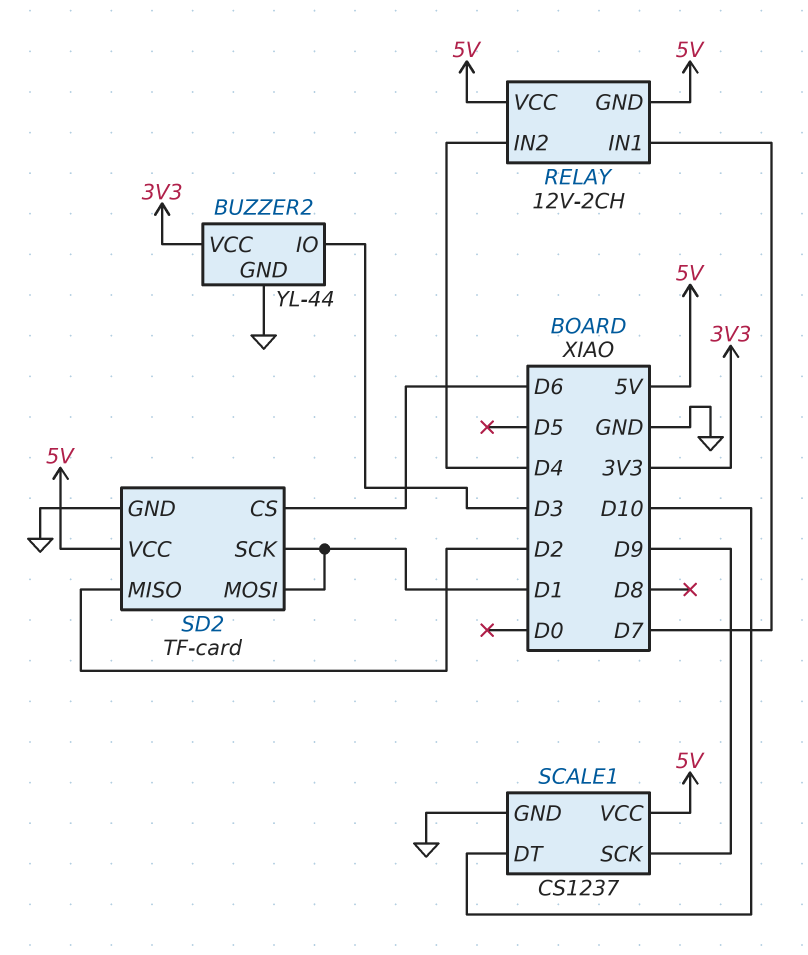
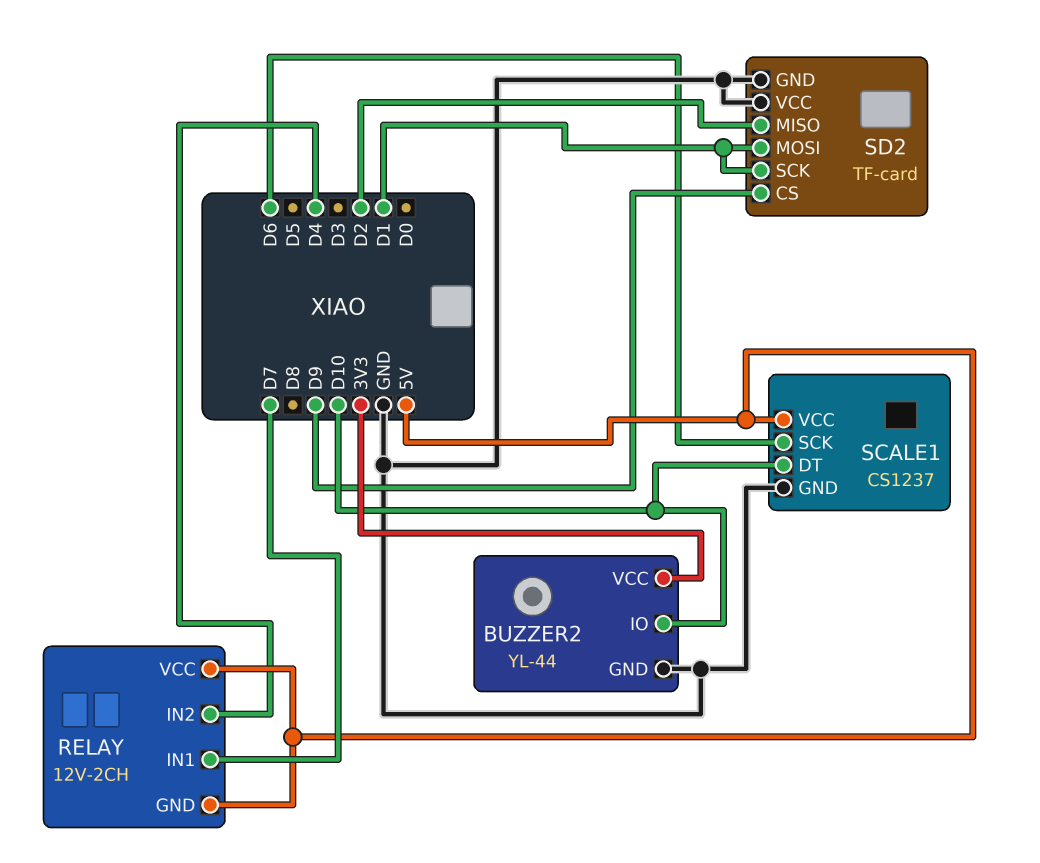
BUZZER2 pin IO: D3 -> D10
SCALE1 pin SCK: D9 -> D6
SD2 pin CS: D6 -> D9
SD2 pin VCC: 5V -> GND

